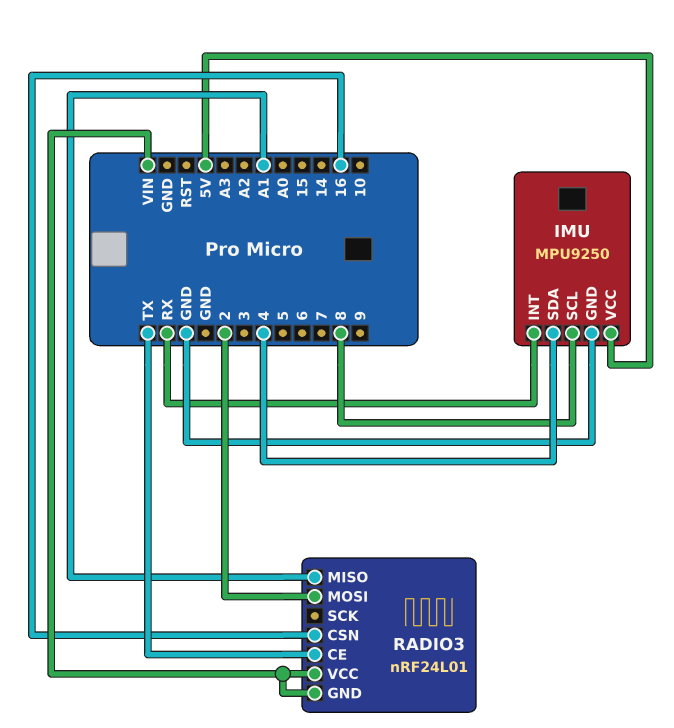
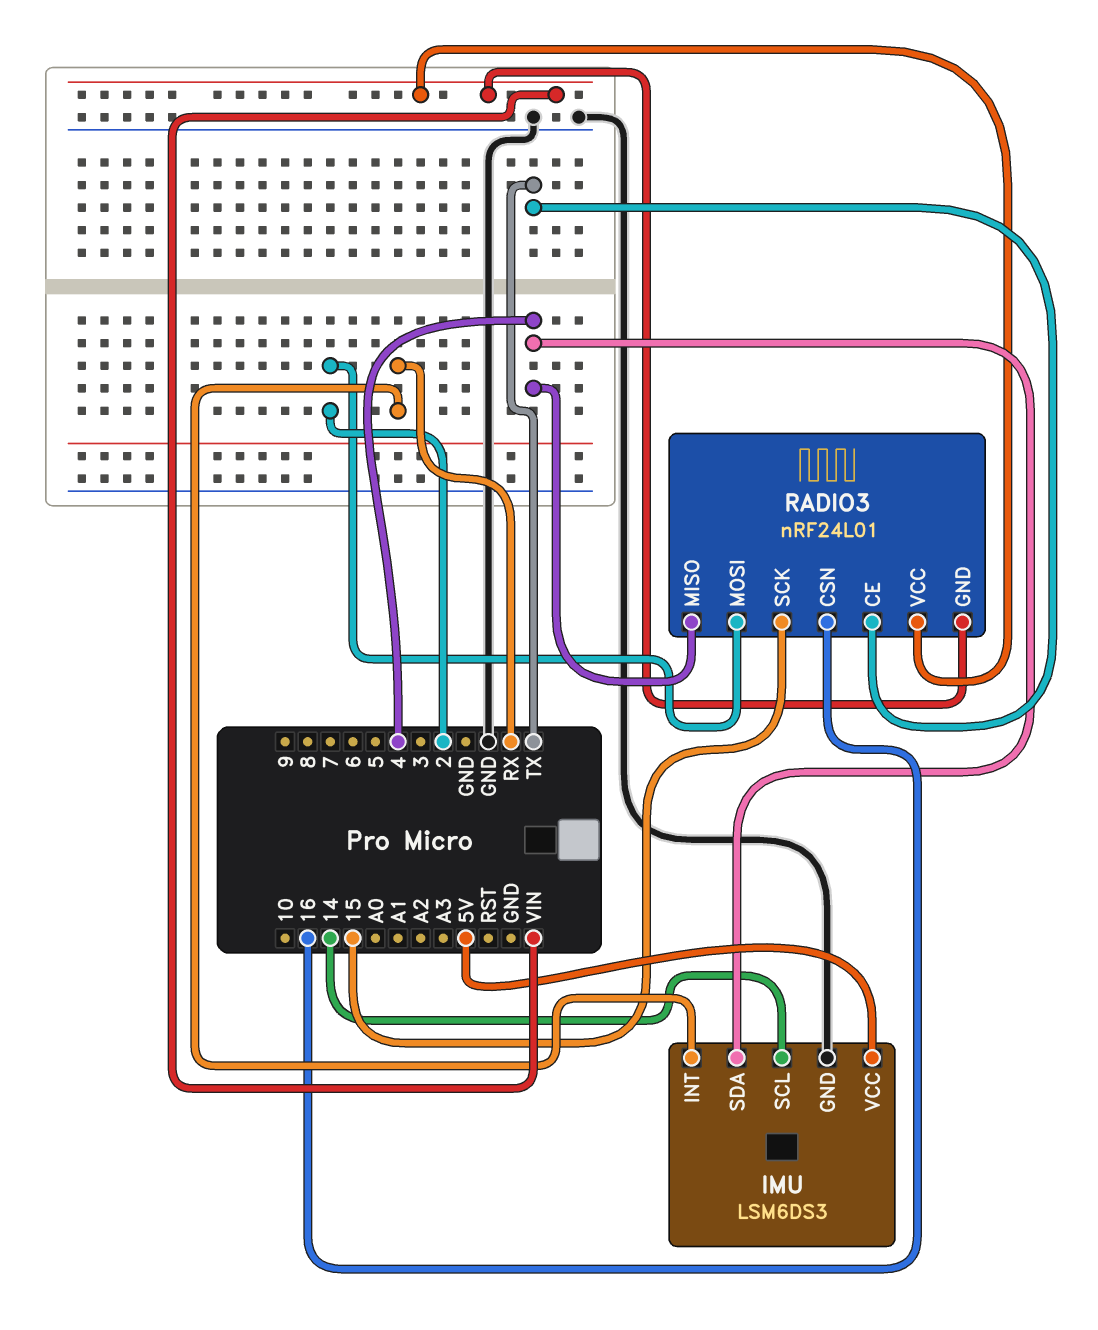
IMU: MPU9250 -> LSM6DS3
IMU pin SCL: 8 -> 14
RADIO3 pin MISO: A1 -> 4
RADIO3 pin SCK: none -> 15

